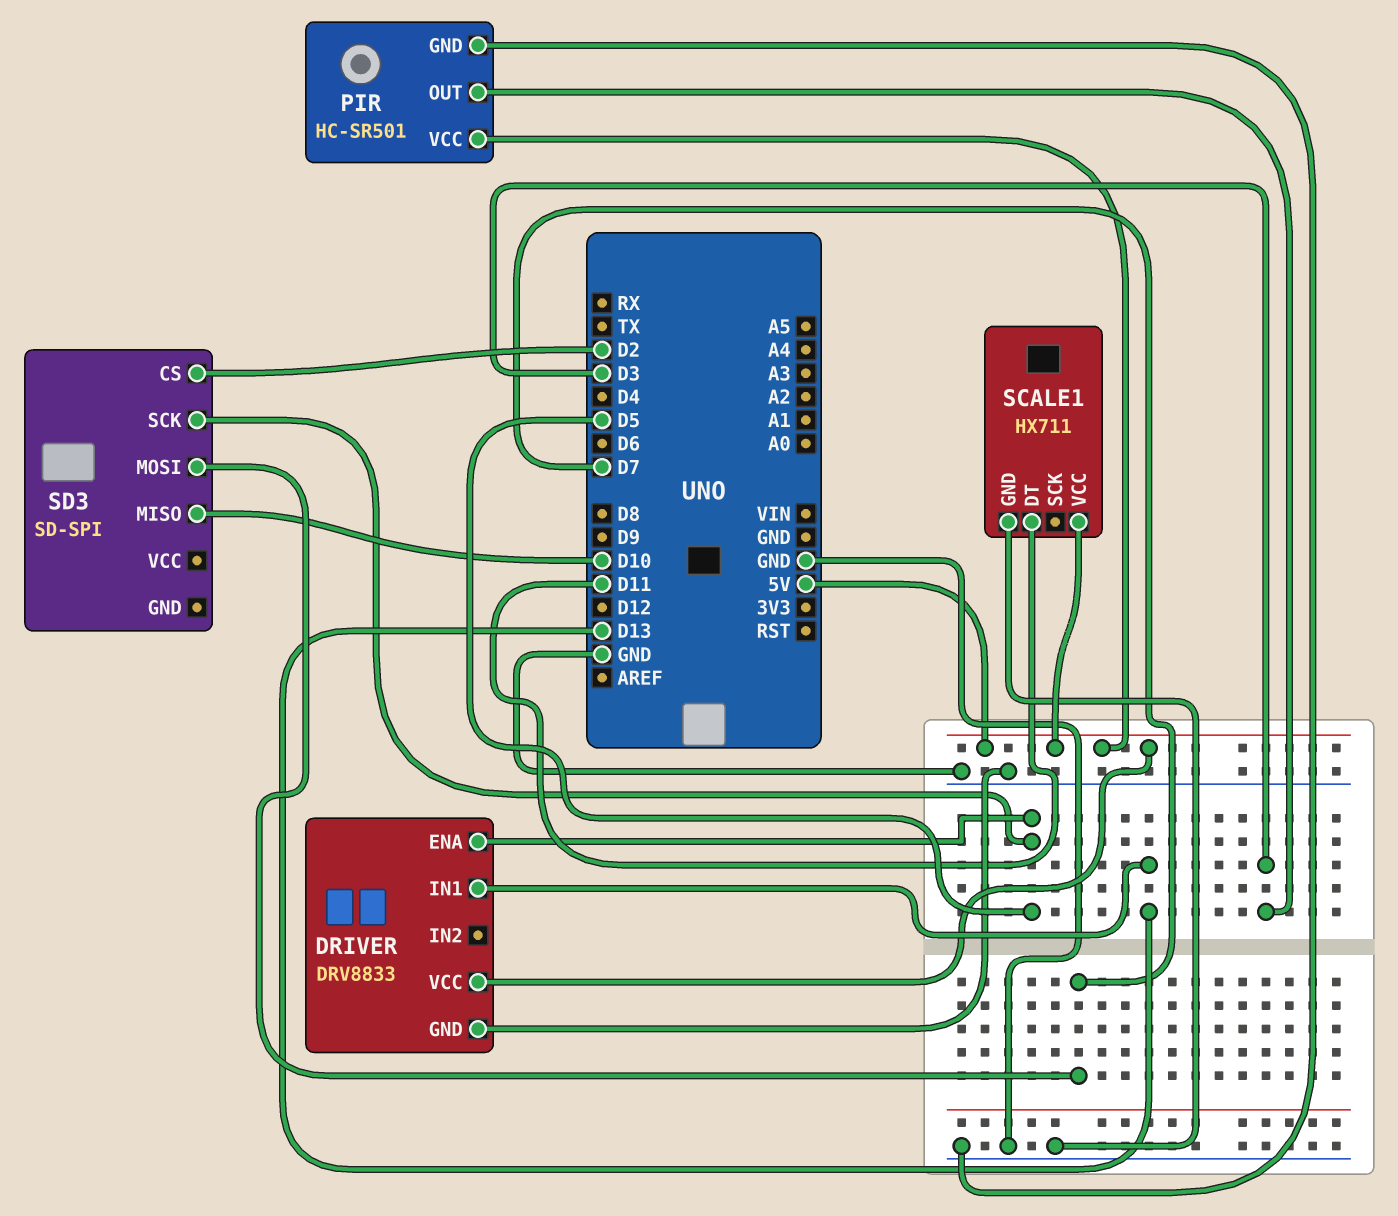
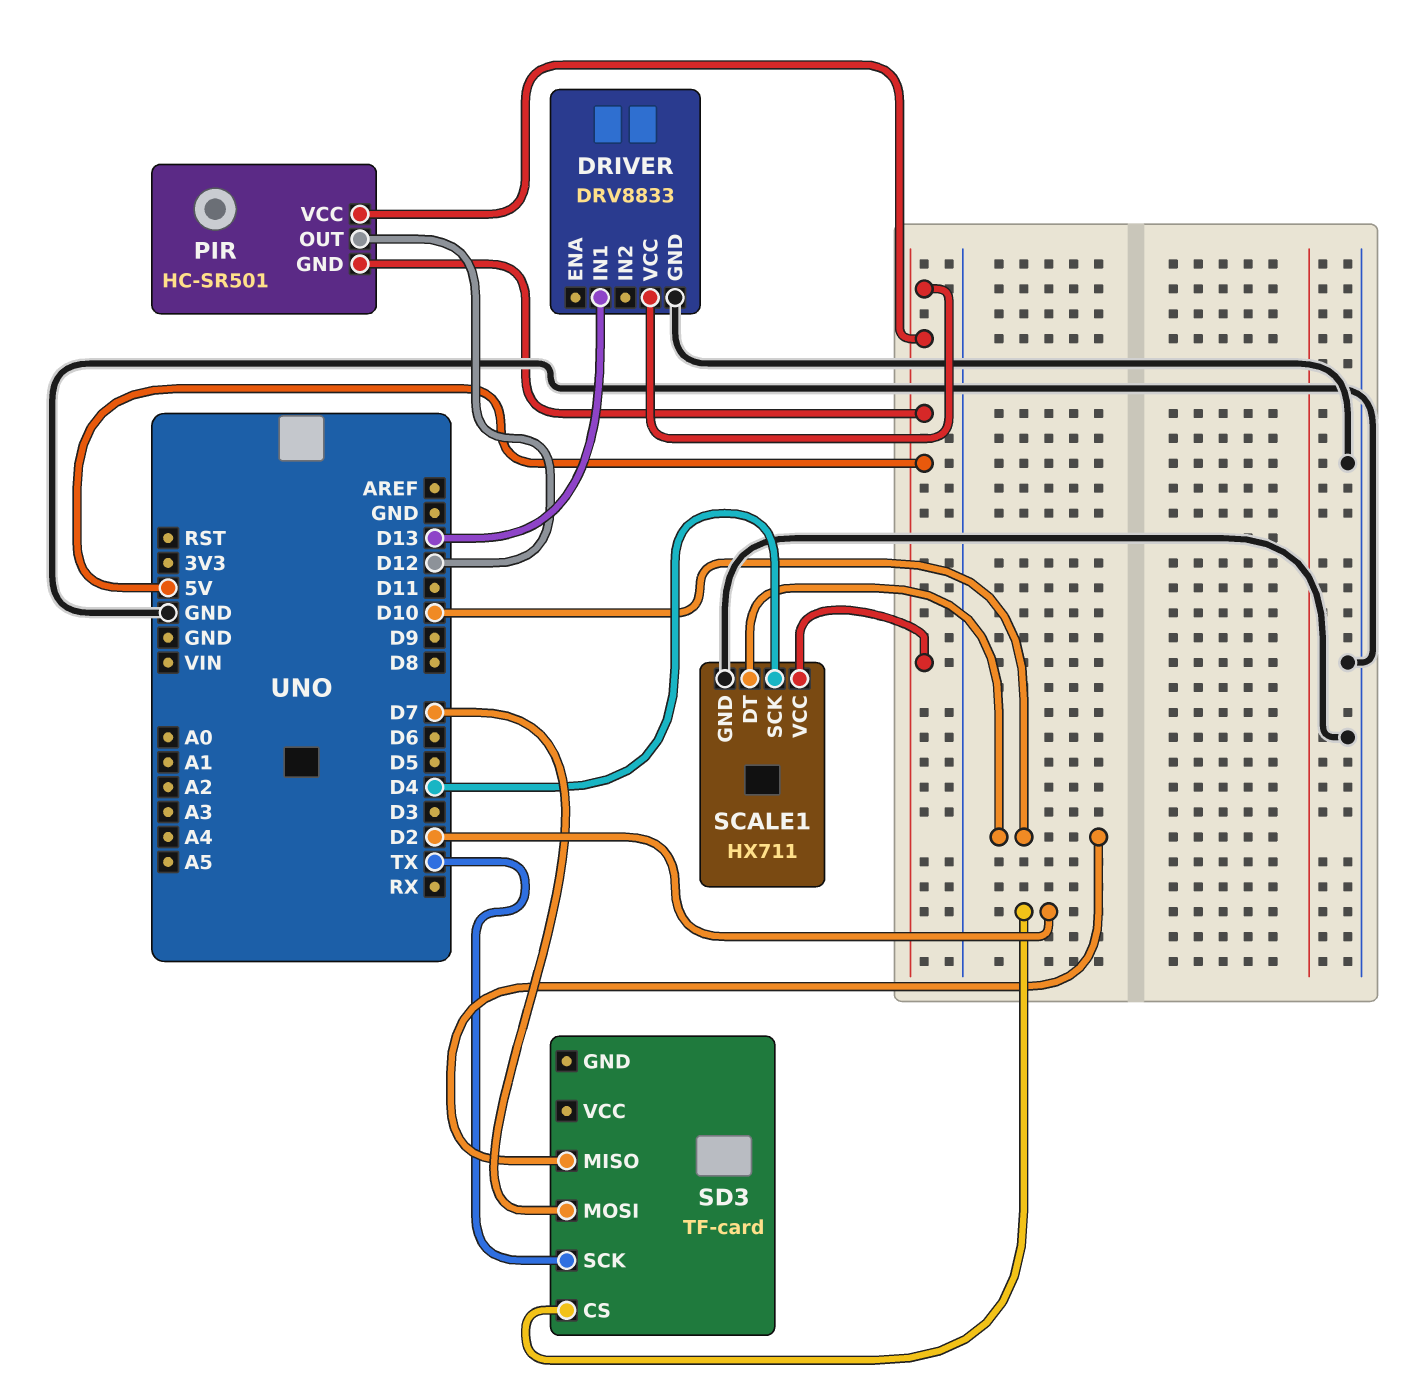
DRIVER pin ENA: D5 -> none
PIR pin GND: GND -> 5V
PIR pin OUT: D3 -> D12
SCALE1 pin DT: D11 -> D10
SCALE1 pin SCK: none -> D4
SD3: SD-SPI -> TF-card
SD3 pin SCK: D5 -> TX

